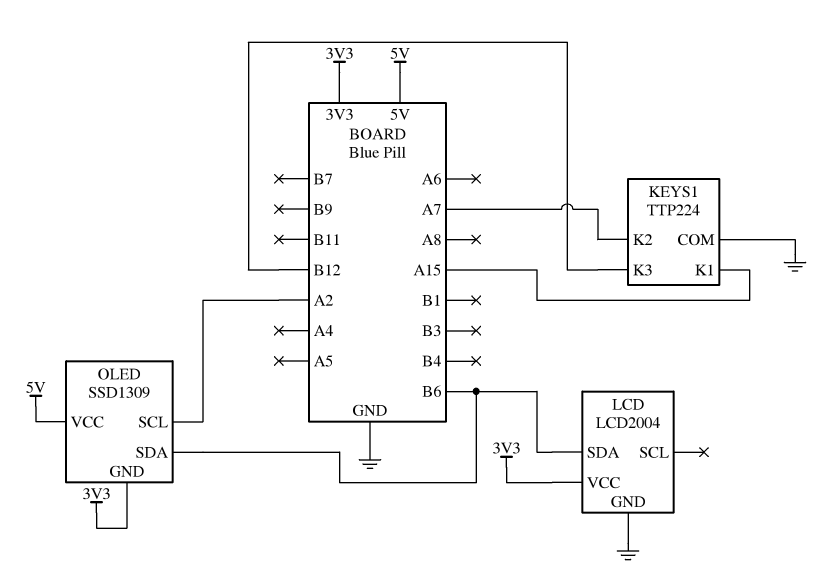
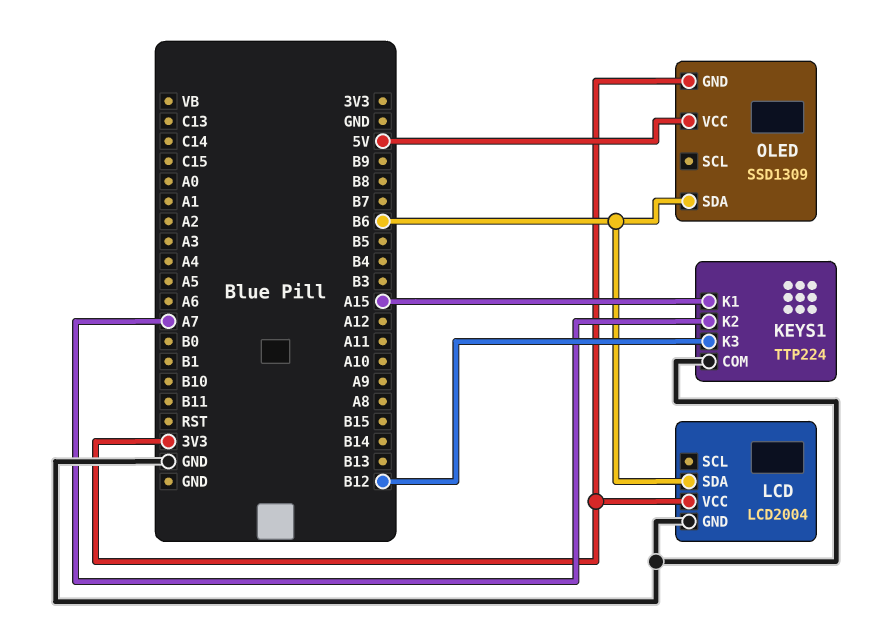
OLED pin SCL: A2 -> none

